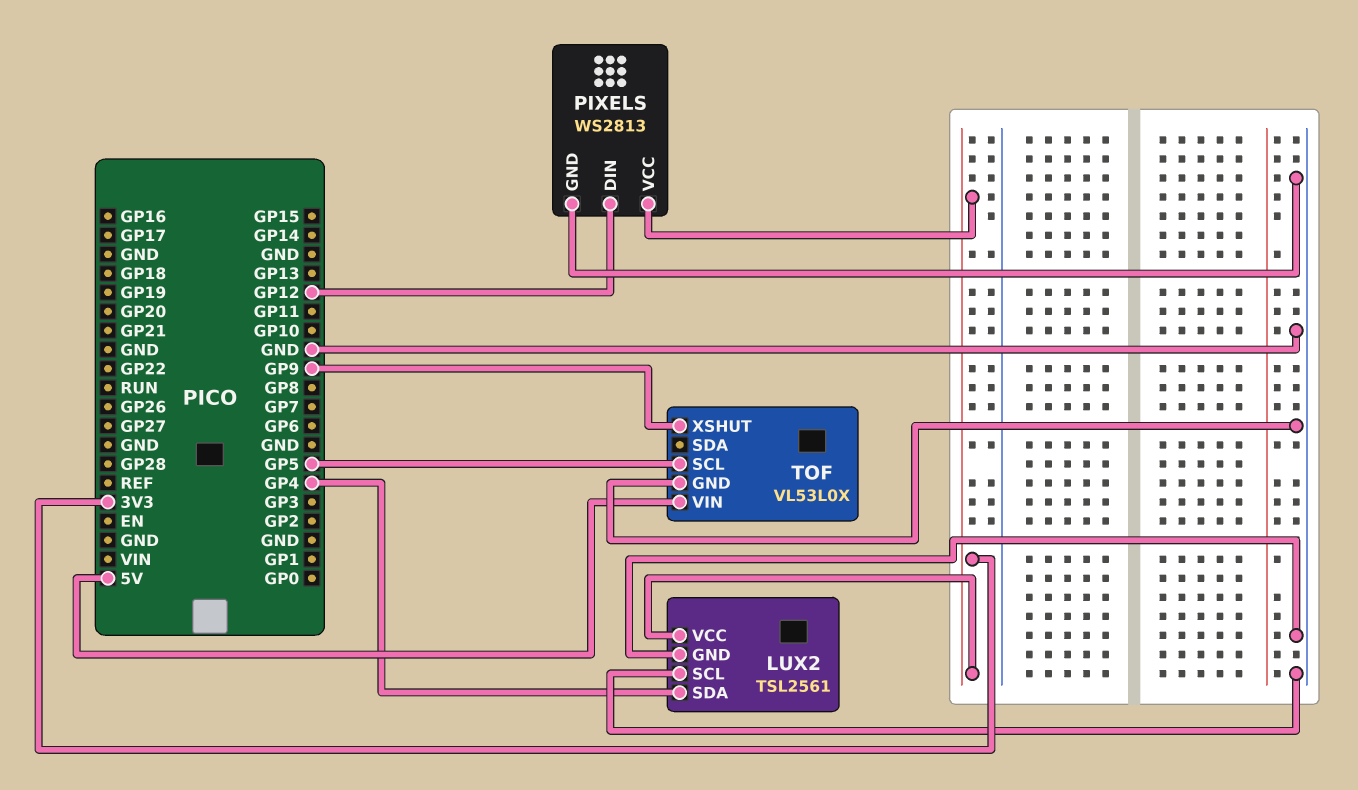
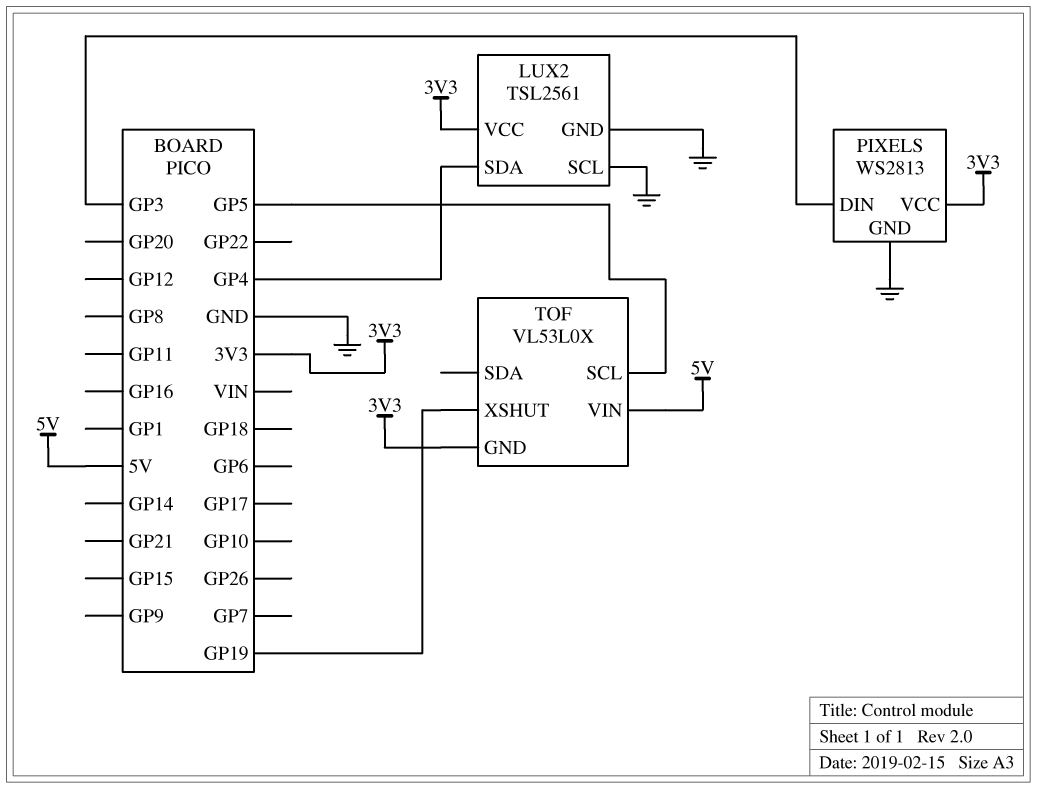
PIXELS pin DIN: GP12 -> GP3
TOF pin GND: GND -> 3V3
TOF pin XSHUT: GP9 -> GP19

